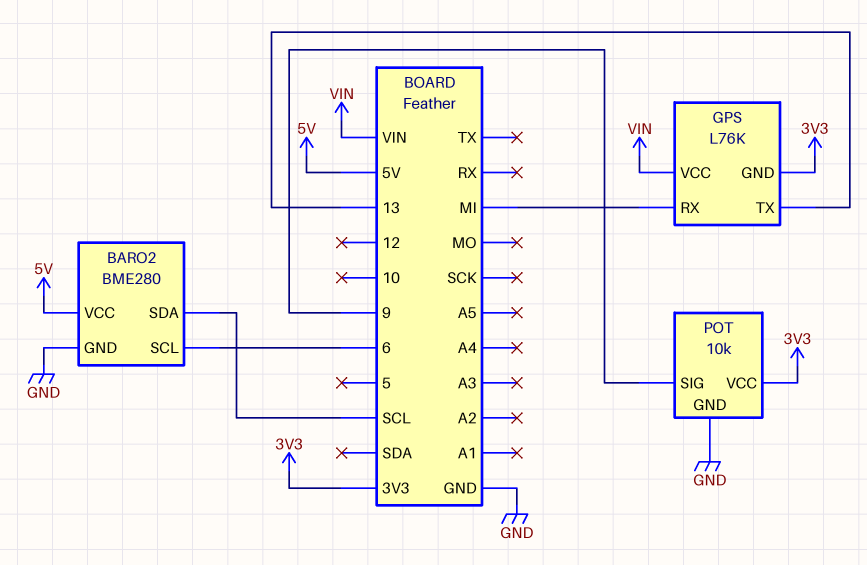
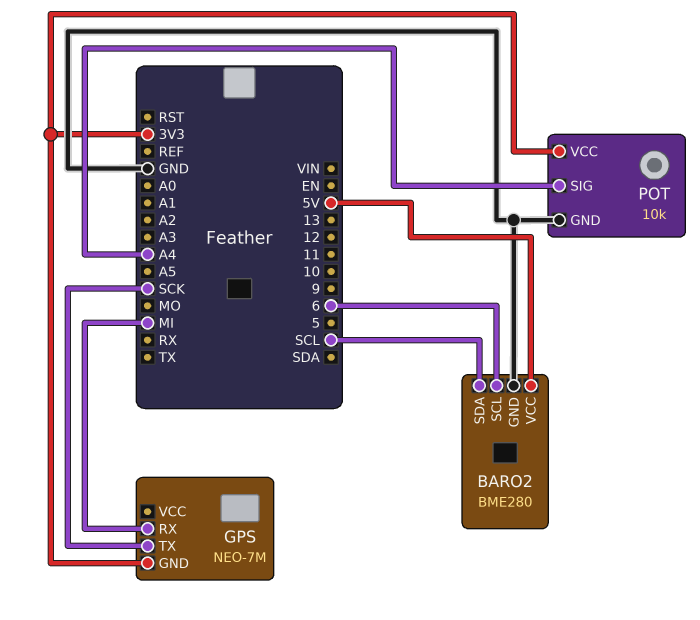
GPS: L76K -> NEO-7M
GPS pin TX: 13 -> SCK
GPS pin VCC: VIN -> none
POT pin SIG: 9 -> A4

